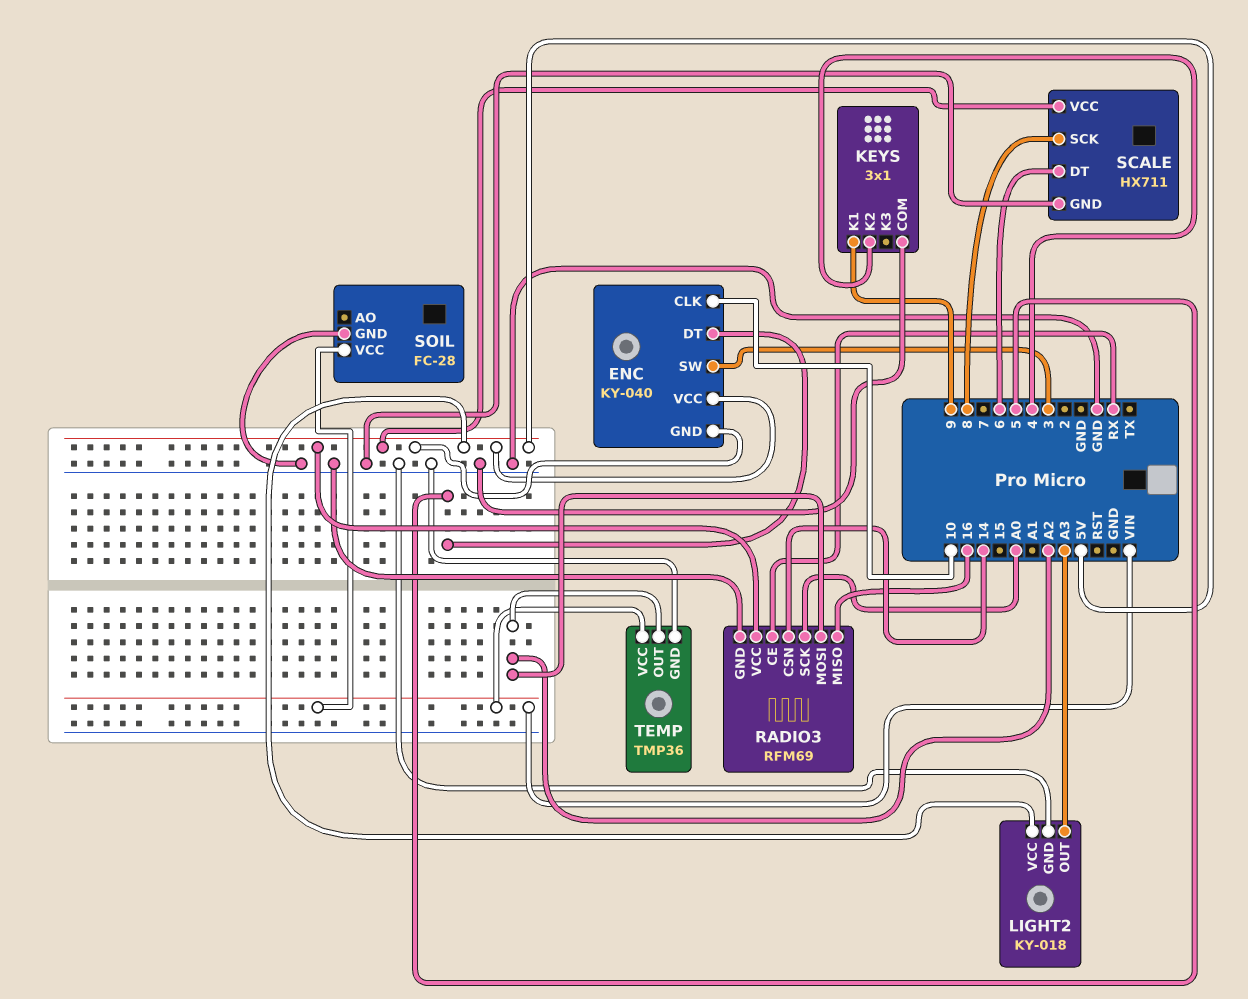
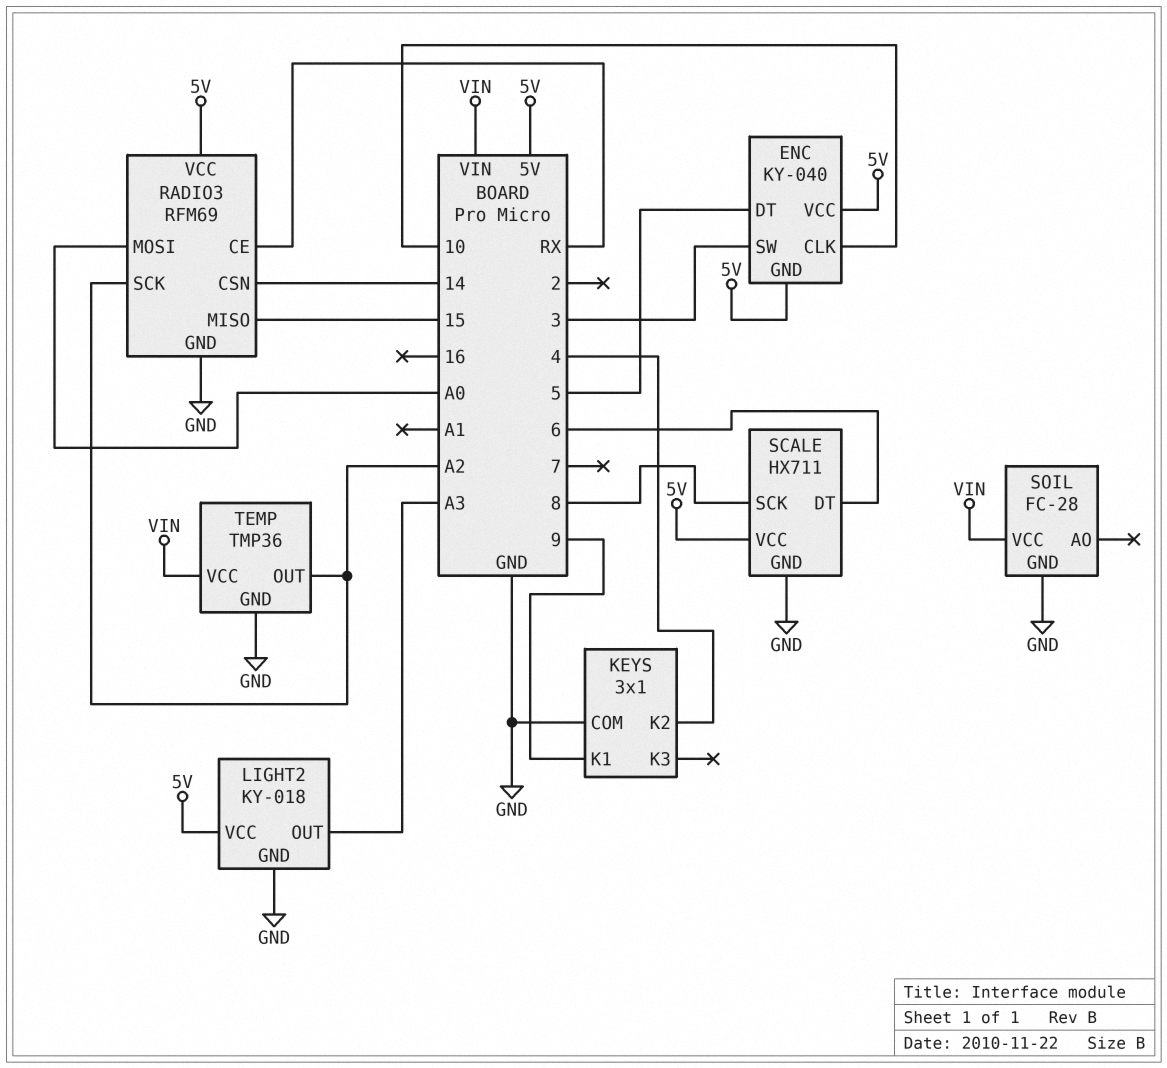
RADIO3 pin MISO: 16 -> 15
RADIO3 pin MOSI: A2 -> A0
RADIO3 pin SCK: A0 -> A2

